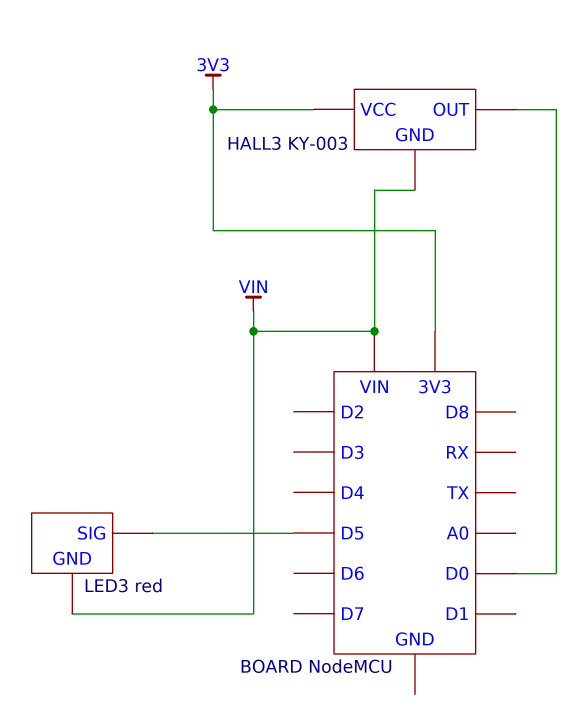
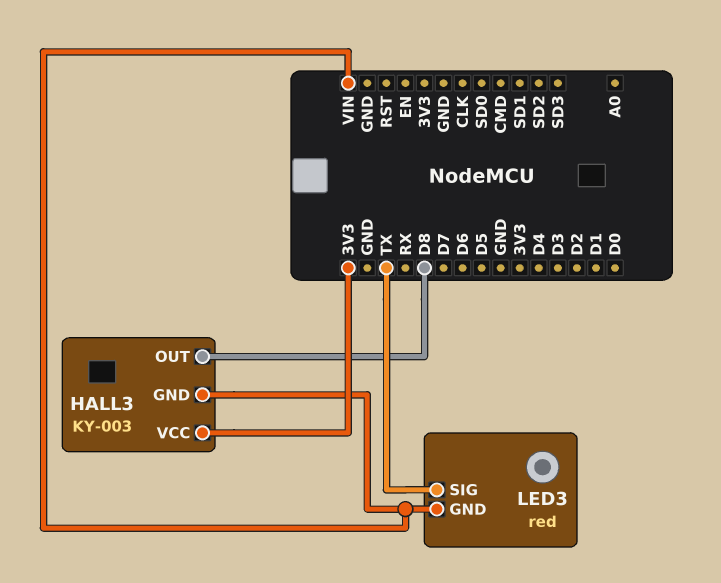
HALL3 pin OUT: D0 -> D8
LED3 pin SIG: D5 -> TX

